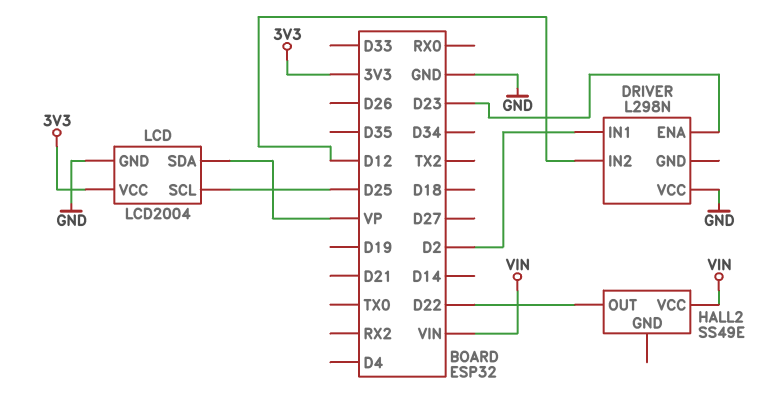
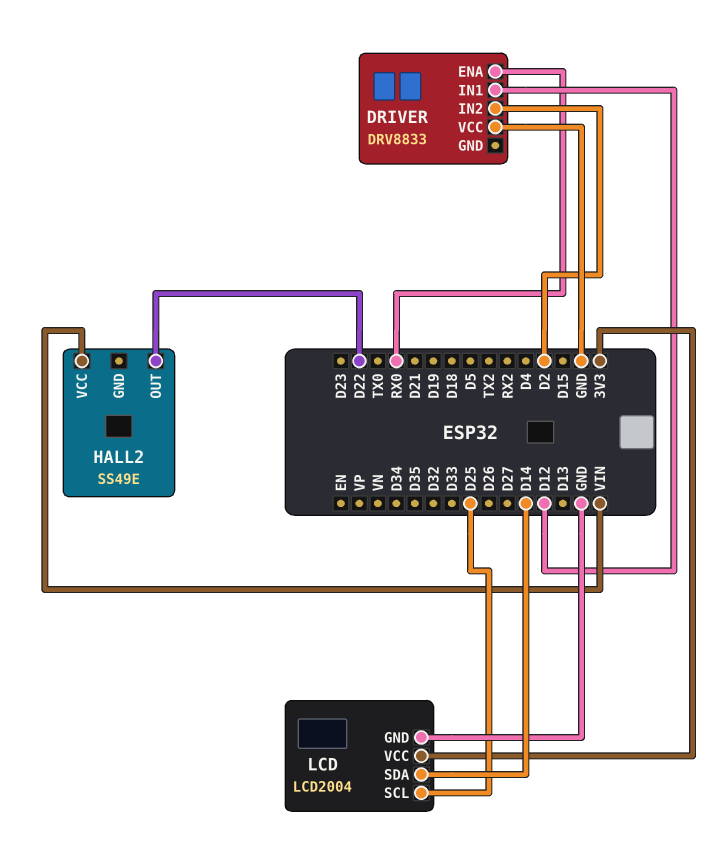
DRIVER: L298N -> DRV8833
DRIVER pin ENA: D23 -> RX0
DRIVER pin IN1: D2 -> D12
DRIVER pin IN2: D12 -> D2
LCD pin SDA: VP -> D14

